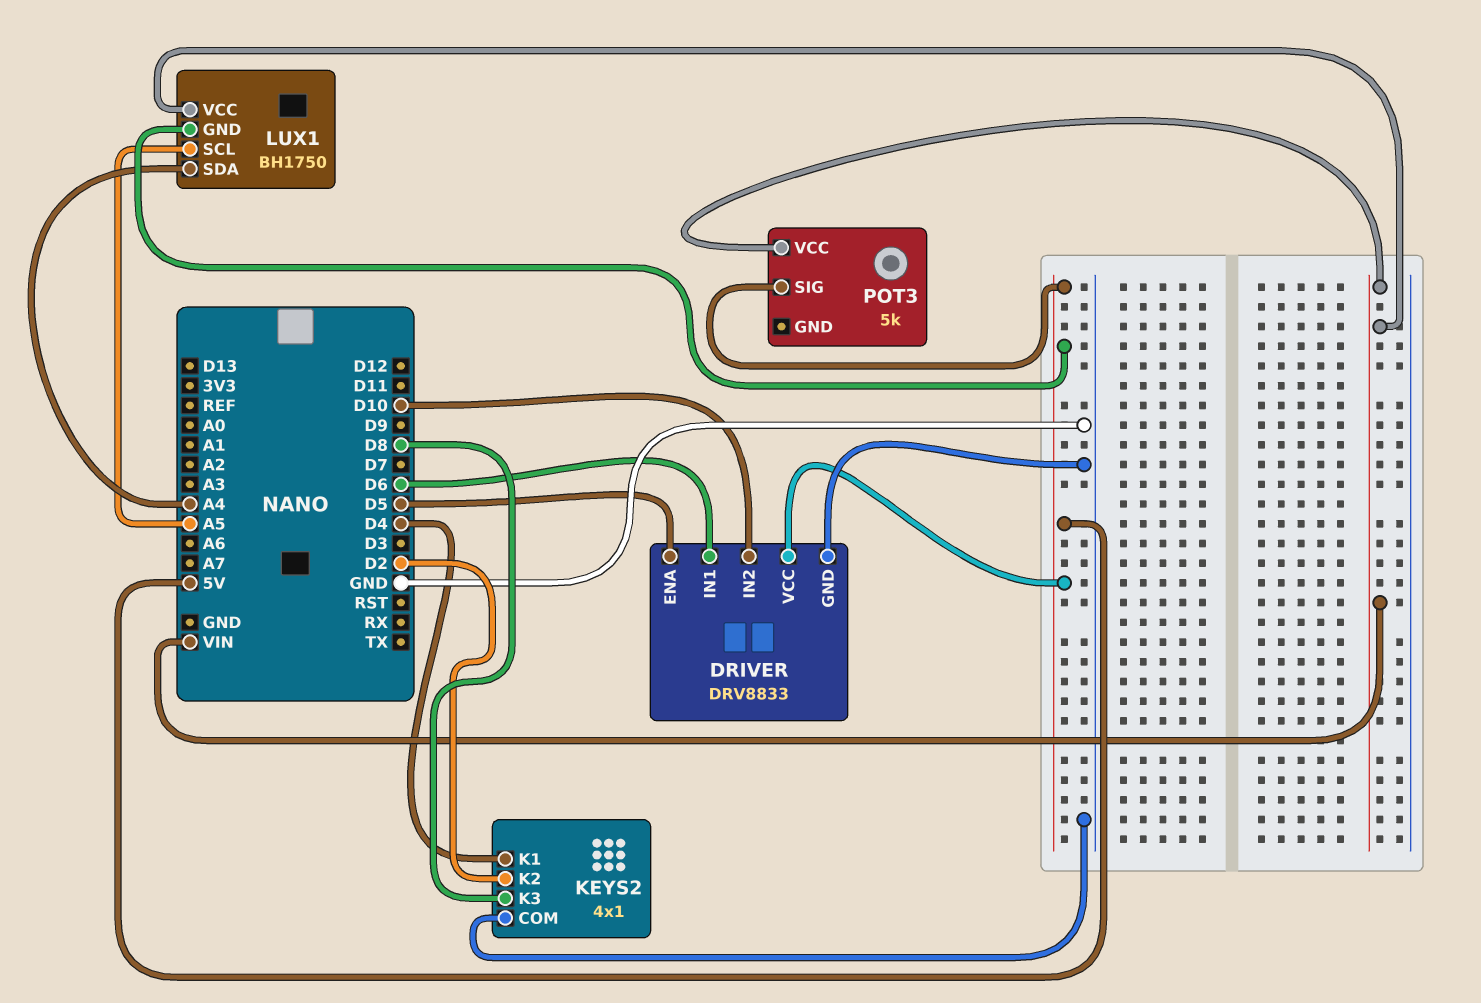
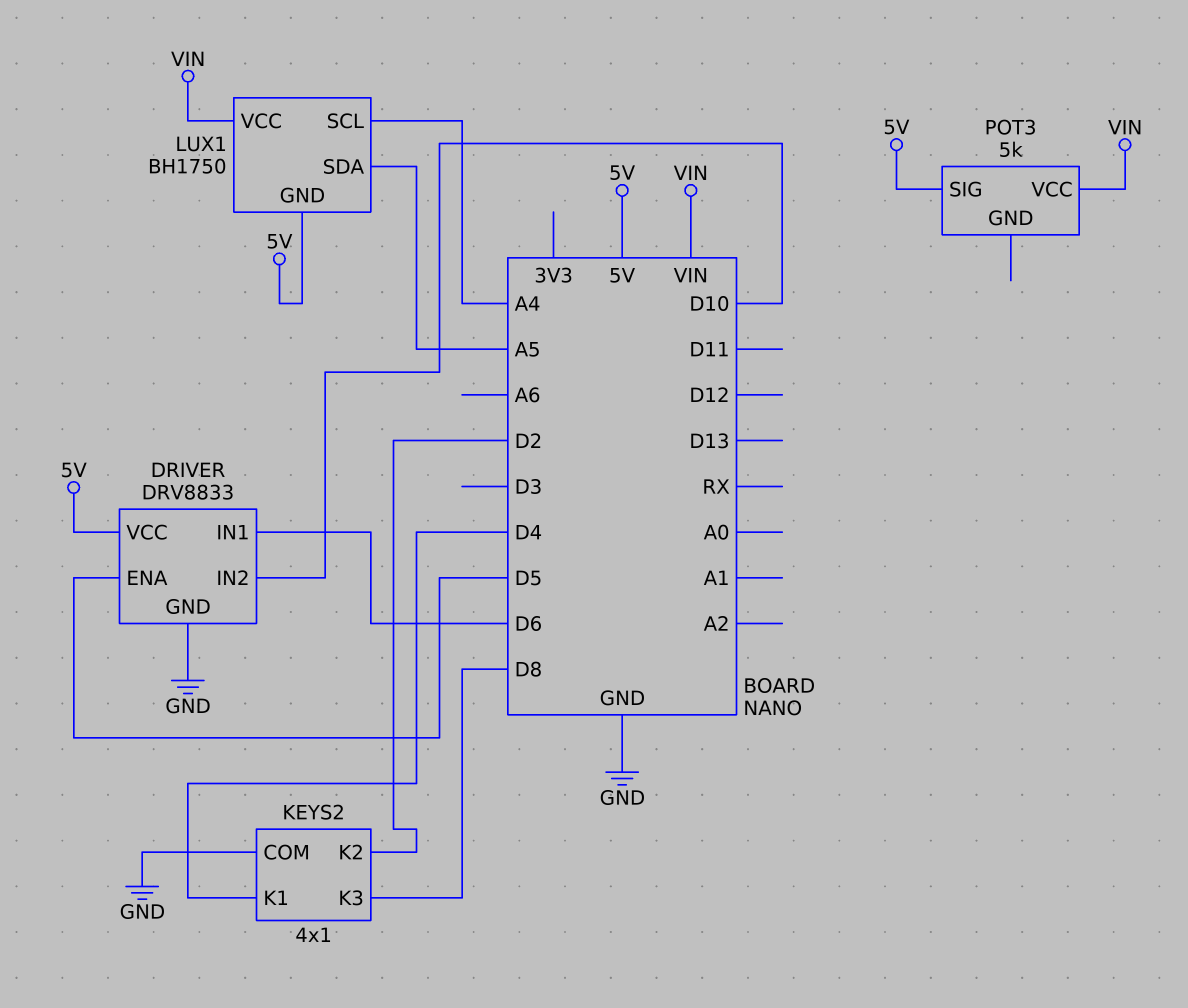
LUX1 pin SCL: A5 -> A4
LUX1 pin SDA: A4 -> A5

